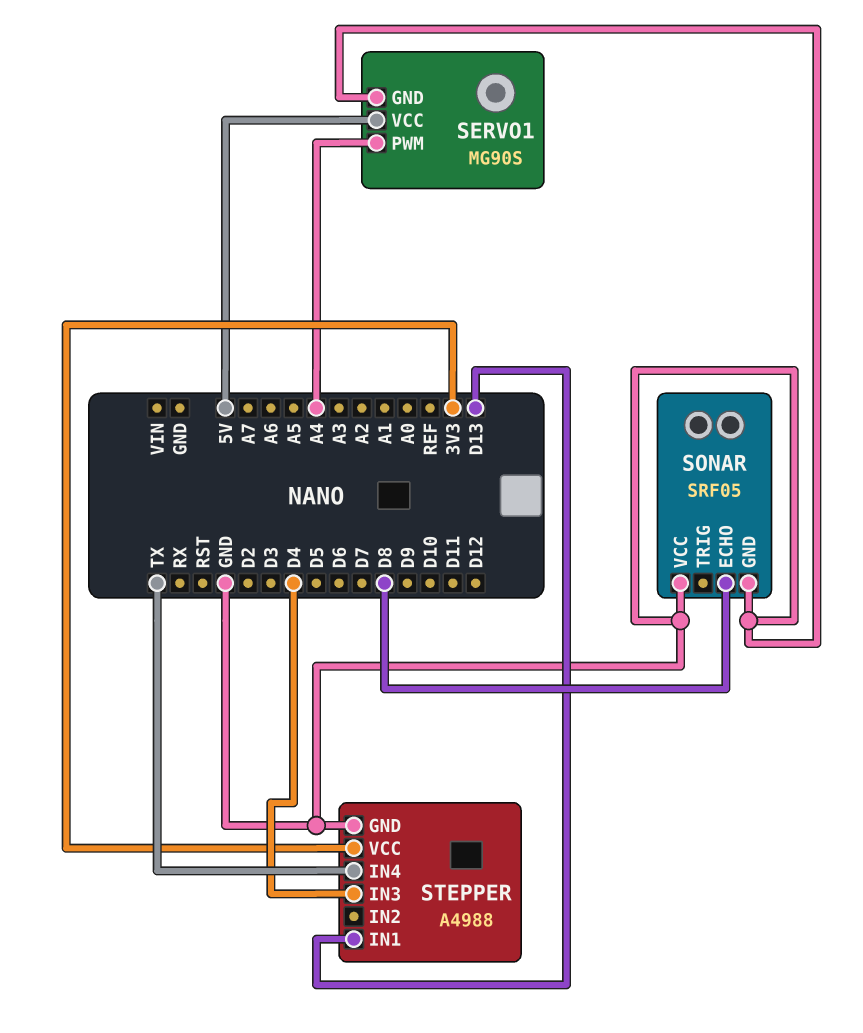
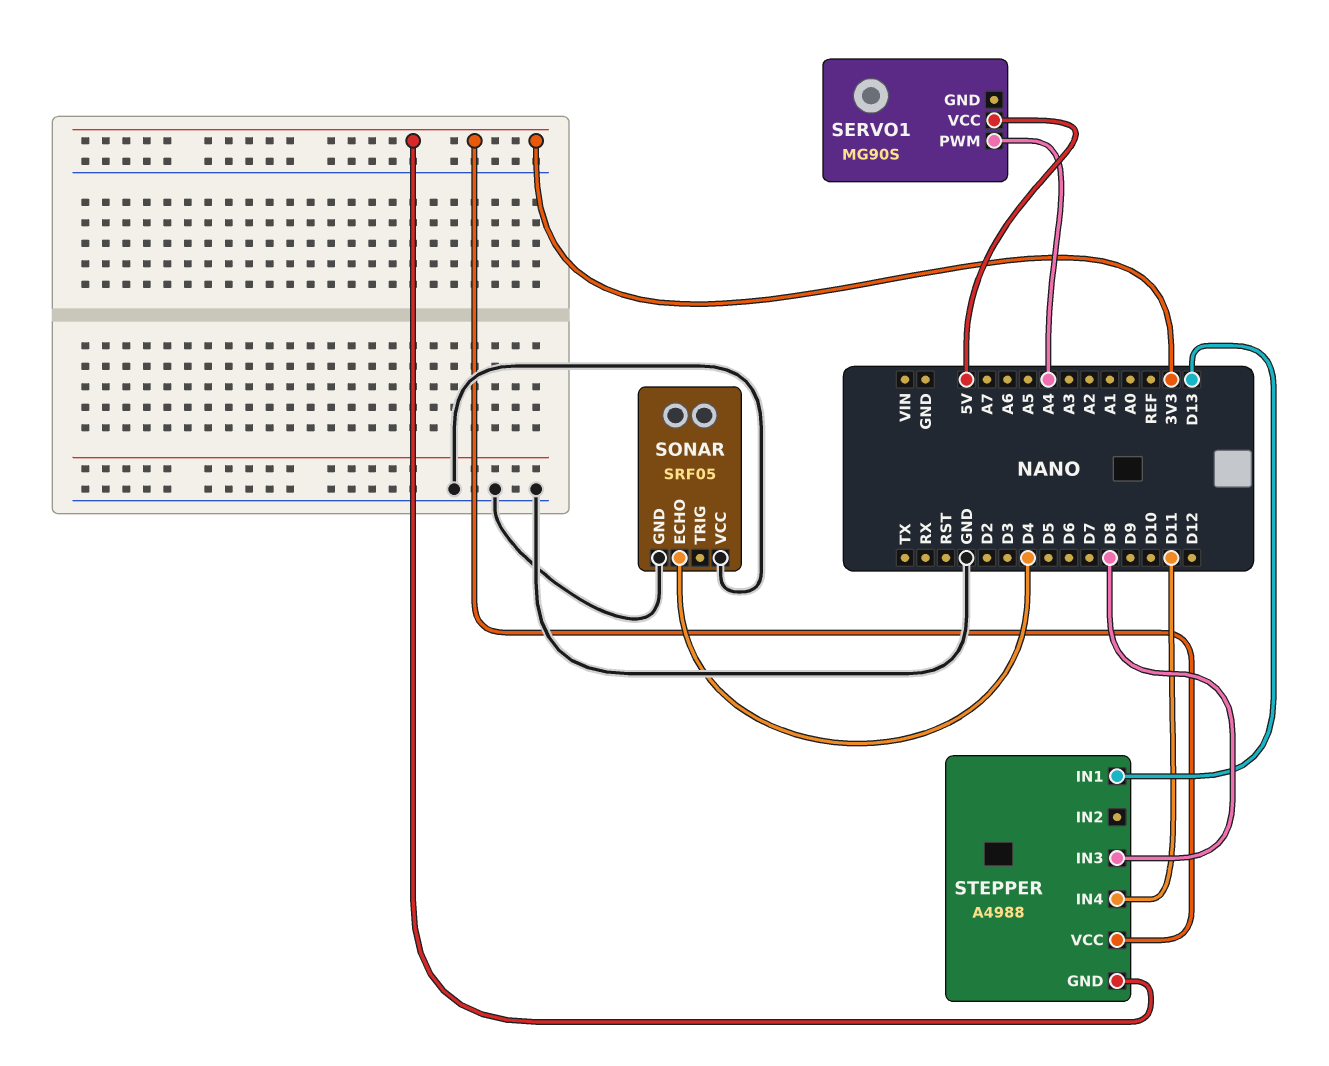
SERVO1 pin GND: GND -> none
SONAR pin ECHO: D8 -> D4
STEPPER pin GND: GND -> 3V3
STEPPER pin IN3: D4 -> D8
STEPPER pin IN4: TX -> D11

